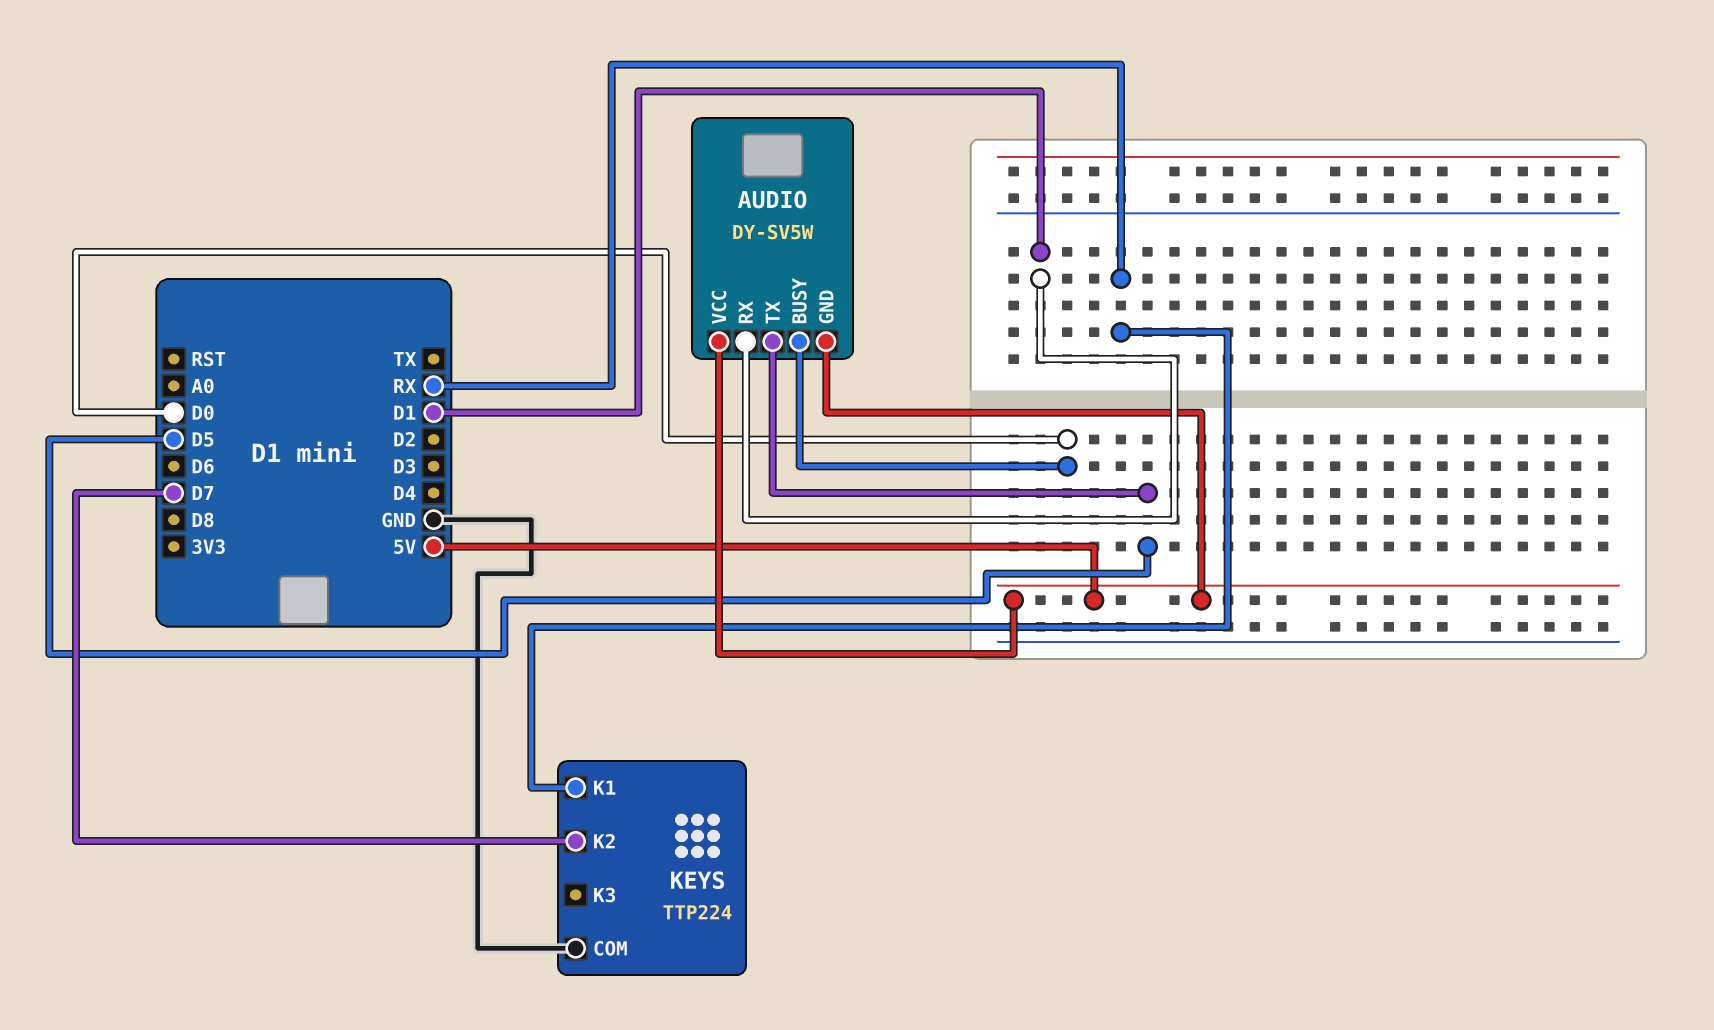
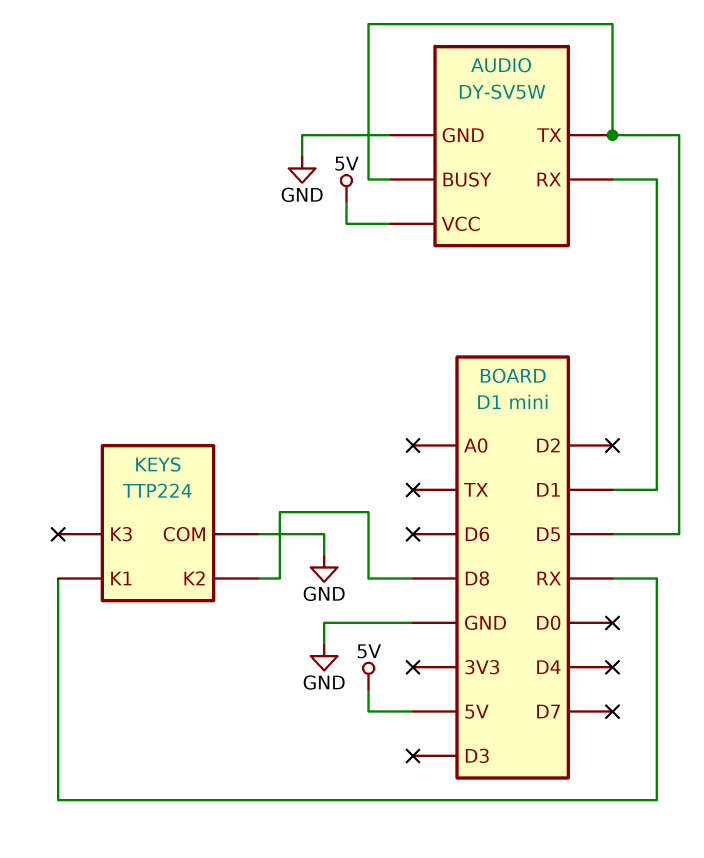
AUDIO pin BUSY: D0 -> D5
AUDIO pin GND: 5V -> GND
KEYS pin K2: D7 -> D8

